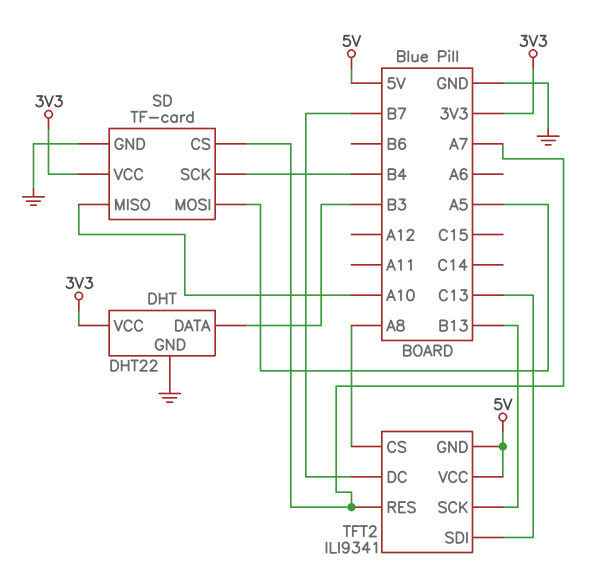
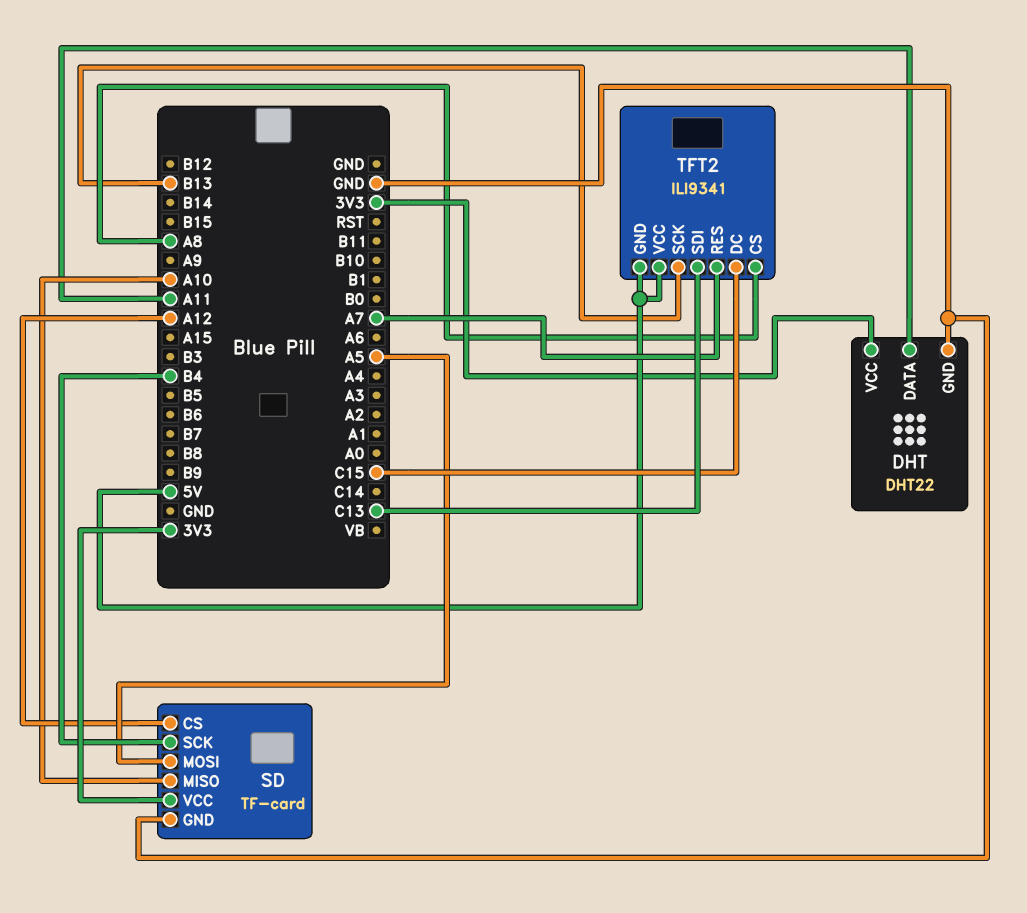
DHT pin DATA: B3 -> A11
SD pin CS: A7 -> A12
TFT2 pin DC: B7 -> C15

